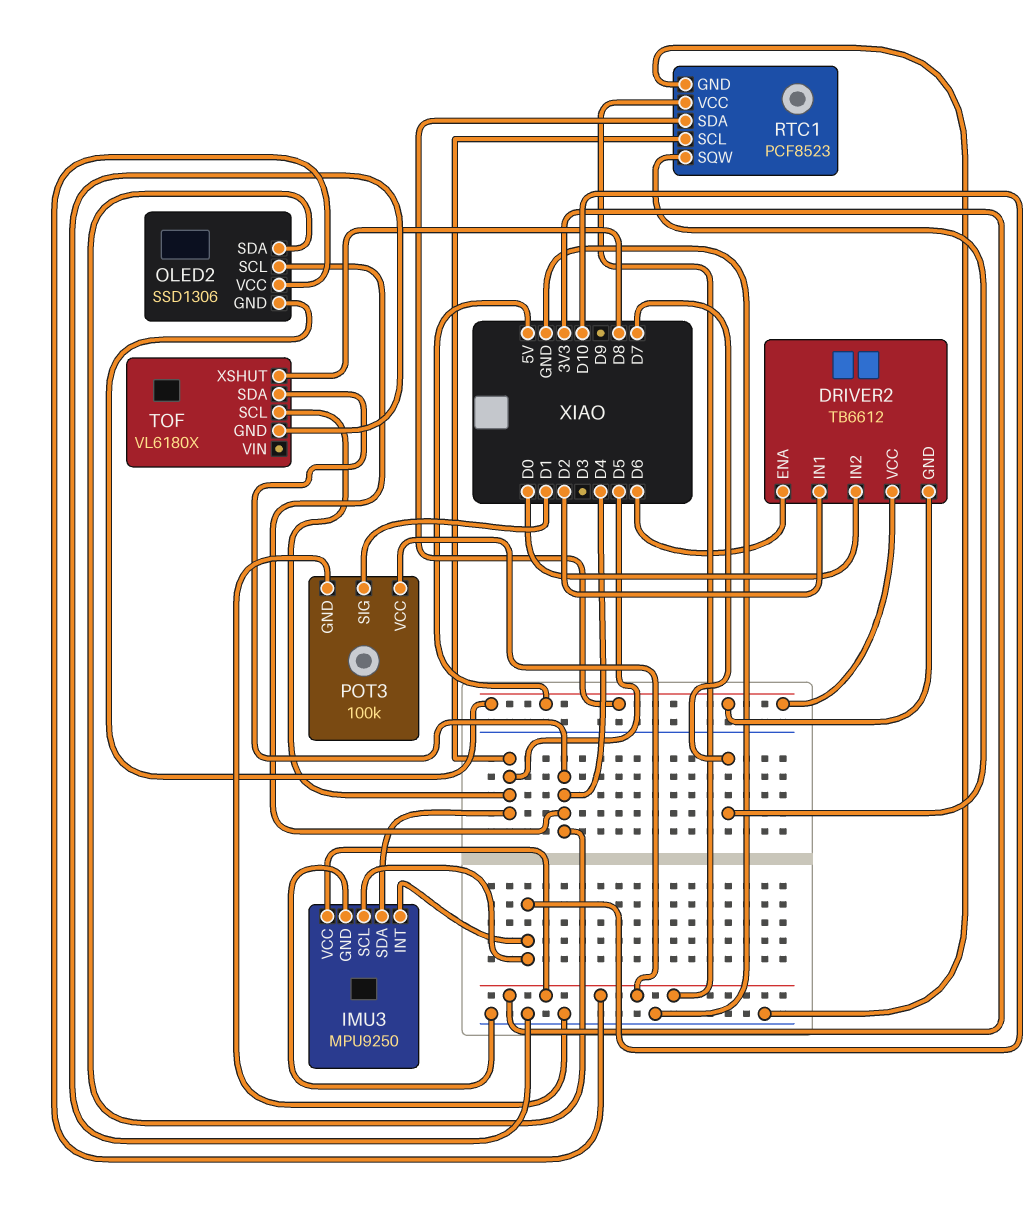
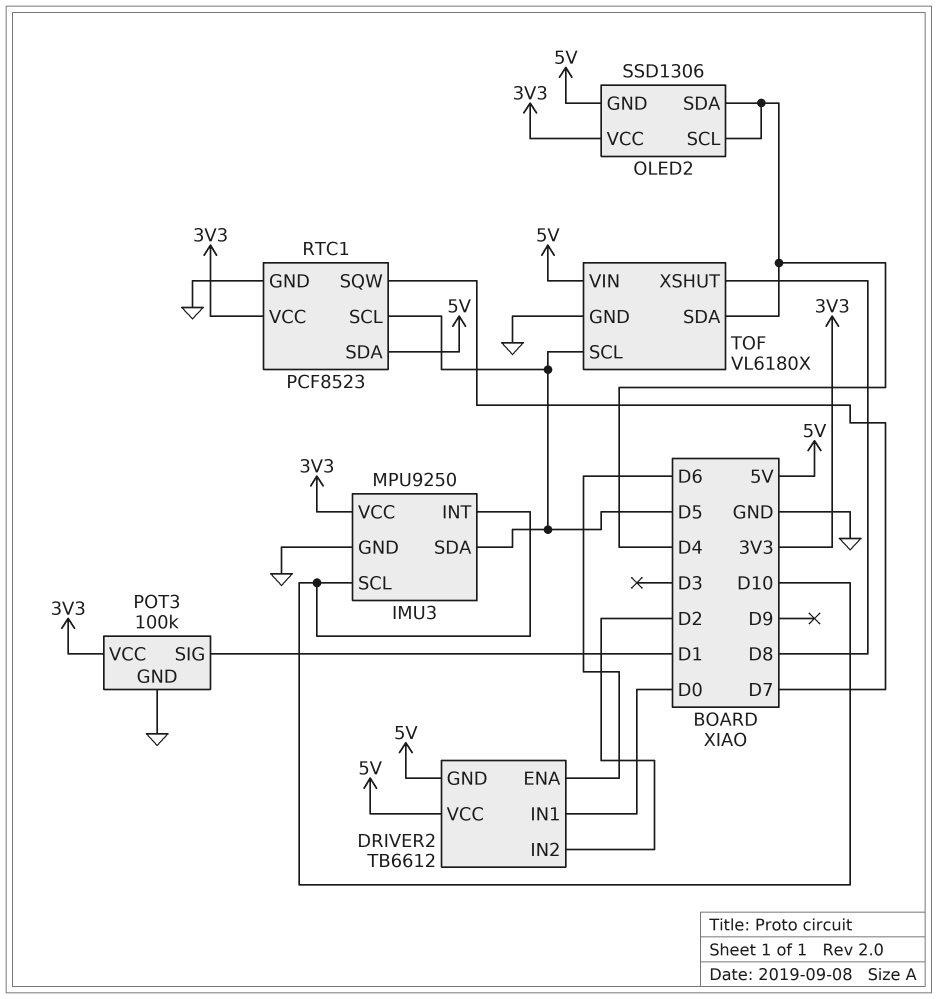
DRIVER2 pin IN1: D2 -> D0
DRIVER2 pin IN2: D0 -> D2
TOF pin VIN: none -> 5V

